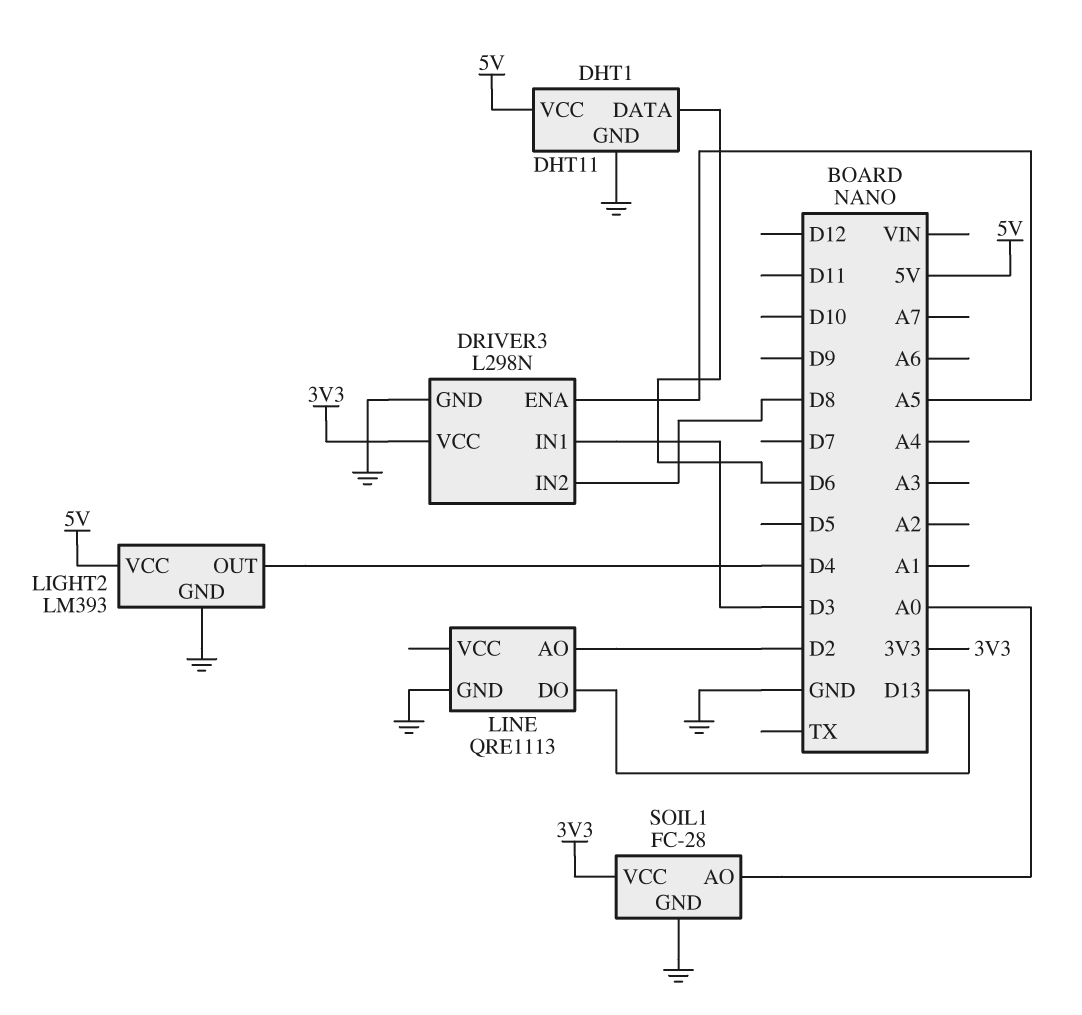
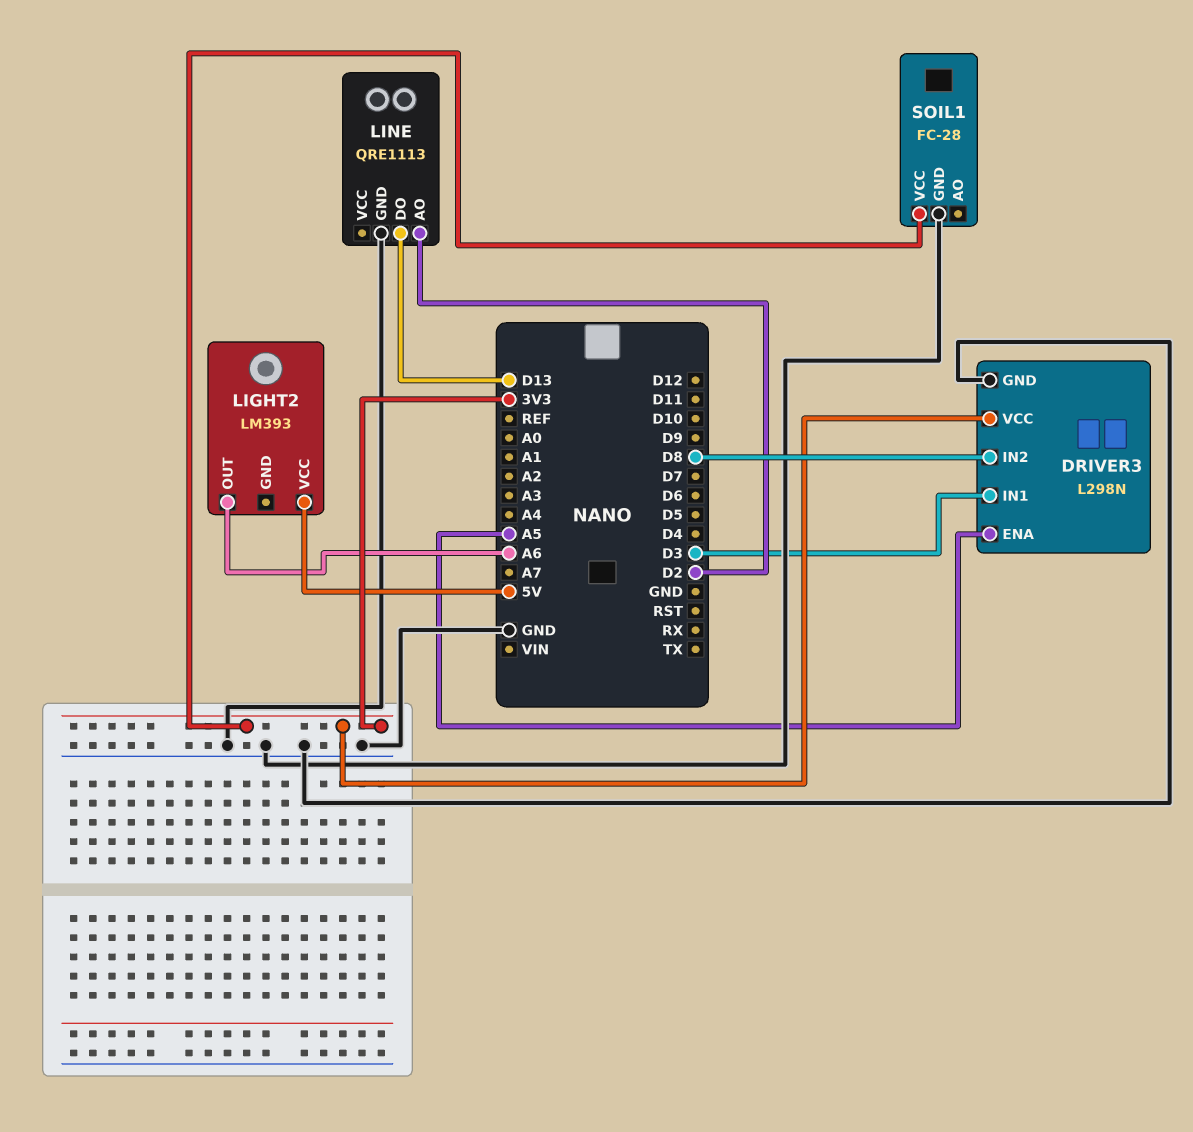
DHT1: DHT11 -> none
DHT1 pin DATA: D6 -> none
DHT1 pin GND: GND -> none
DHT1 pin VCC: 5V -> none
LIGHT2 pin GND: GND -> none
LIGHT2 pin OUT: D4 -> A6
SOIL1 pin AO: A0 -> none

